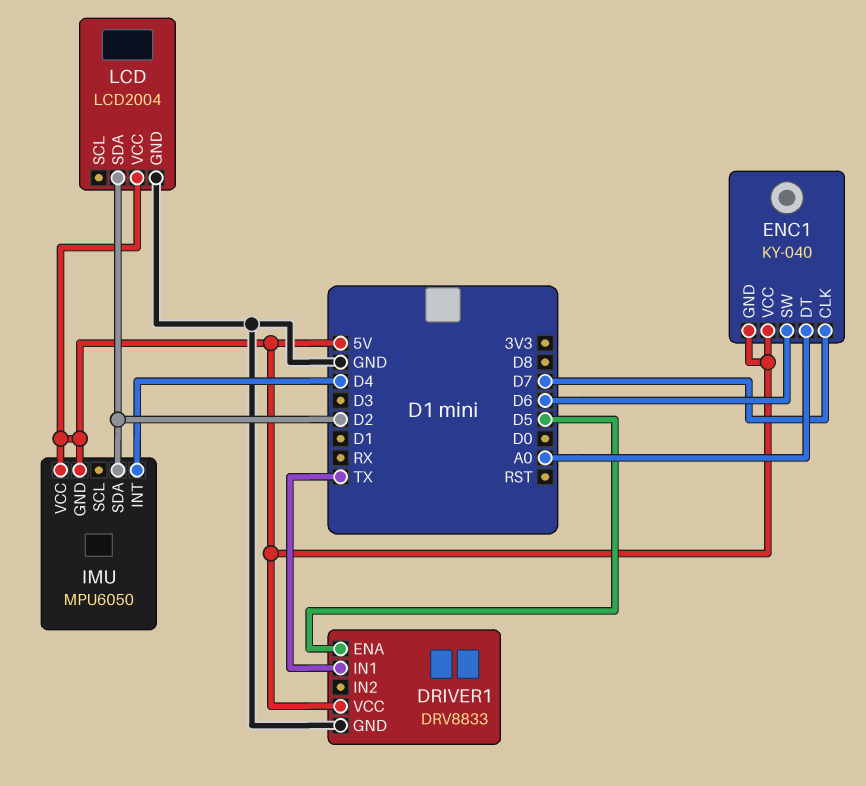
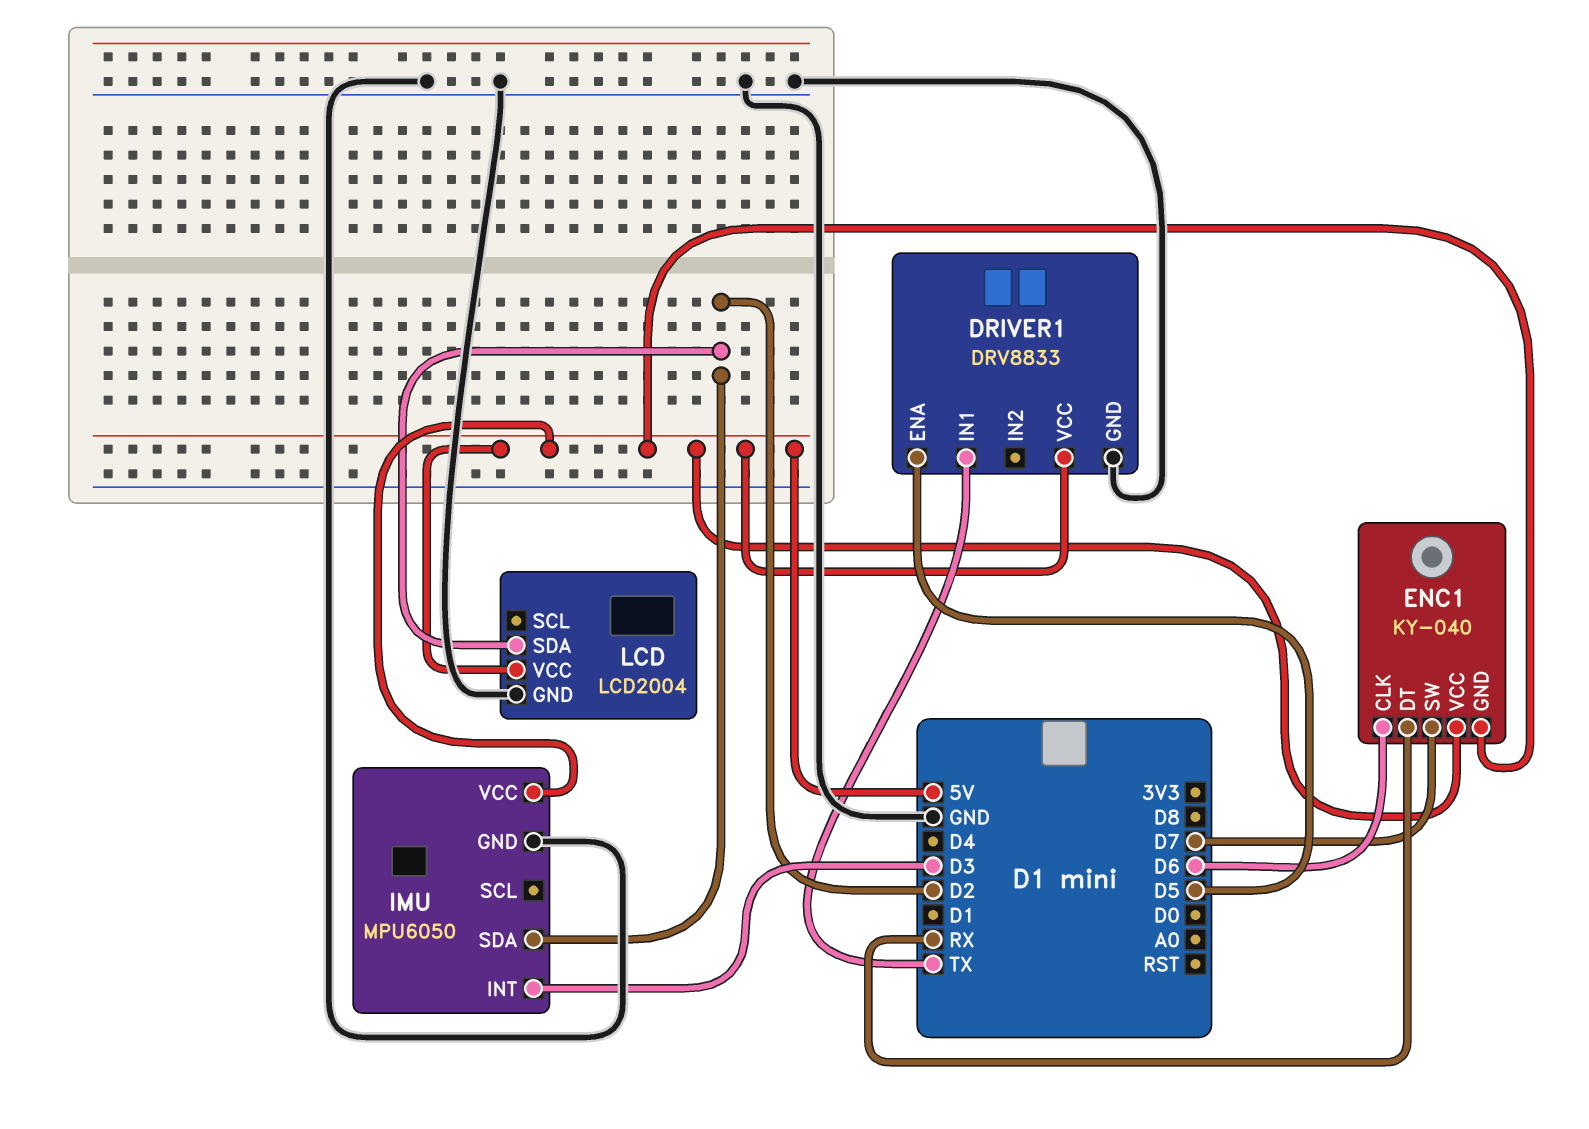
ENC1 pin CLK: D7 -> D6
ENC1 pin DT: A0 -> RX
ENC1 pin SW: D6 -> D7
IMU pin GND: 5V -> GND
IMU pin INT: D4 -> D3

